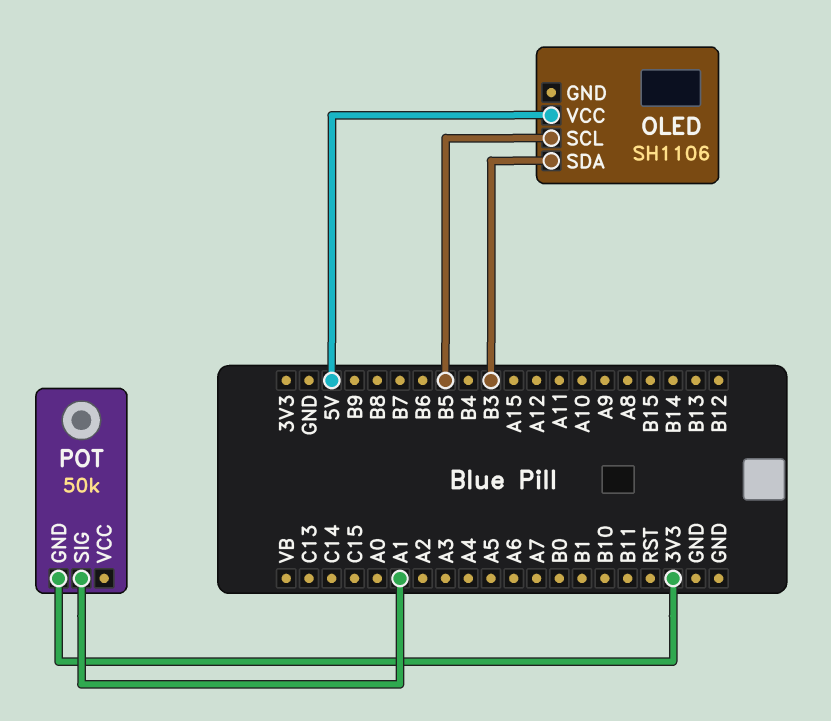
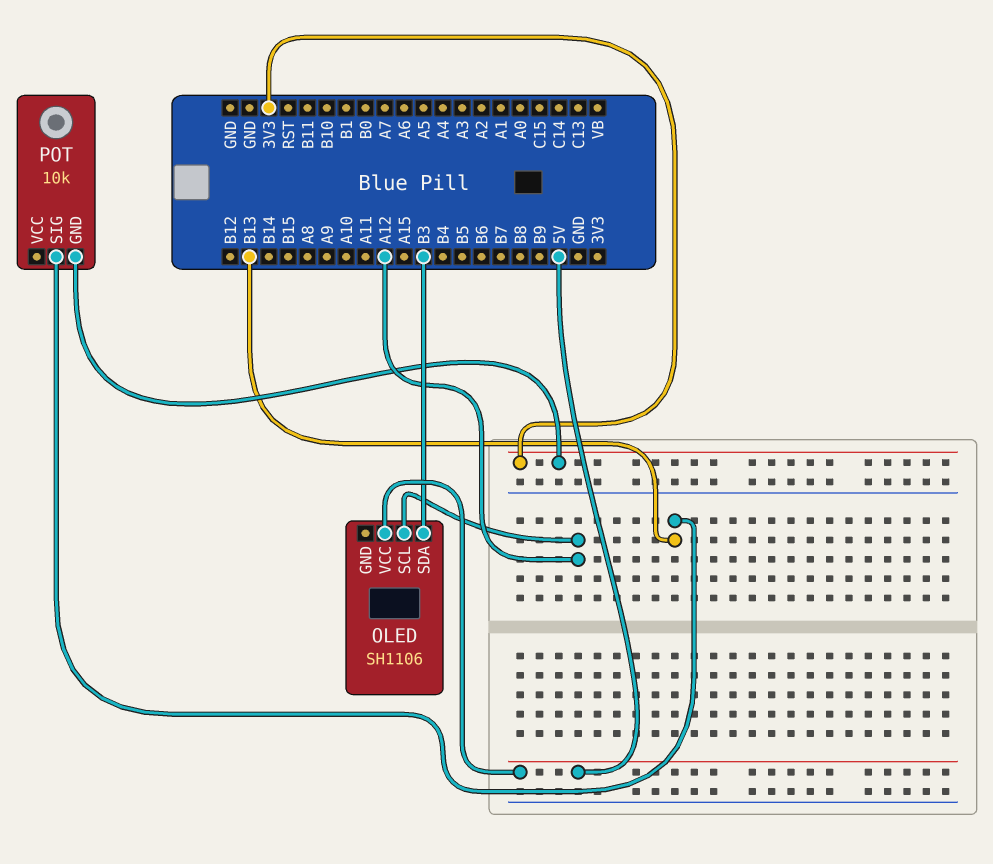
OLED pin SCL: B5 -> A12
POT: 50k -> 10k
POT pin SIG: A1 -> B13

